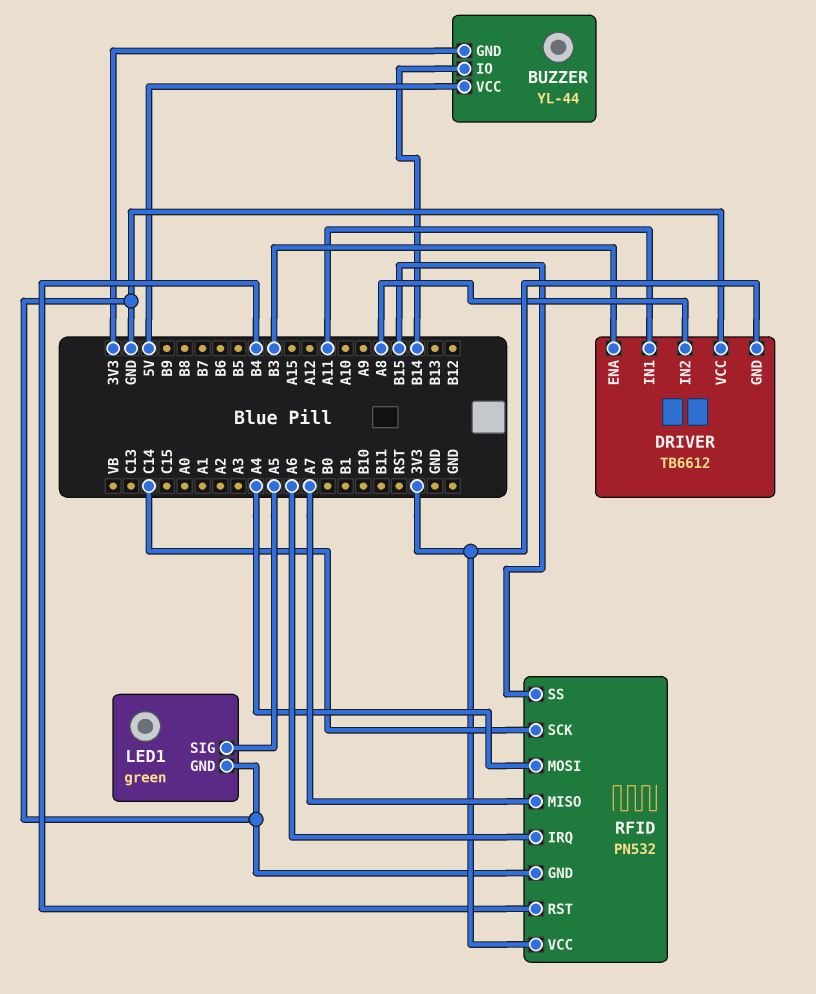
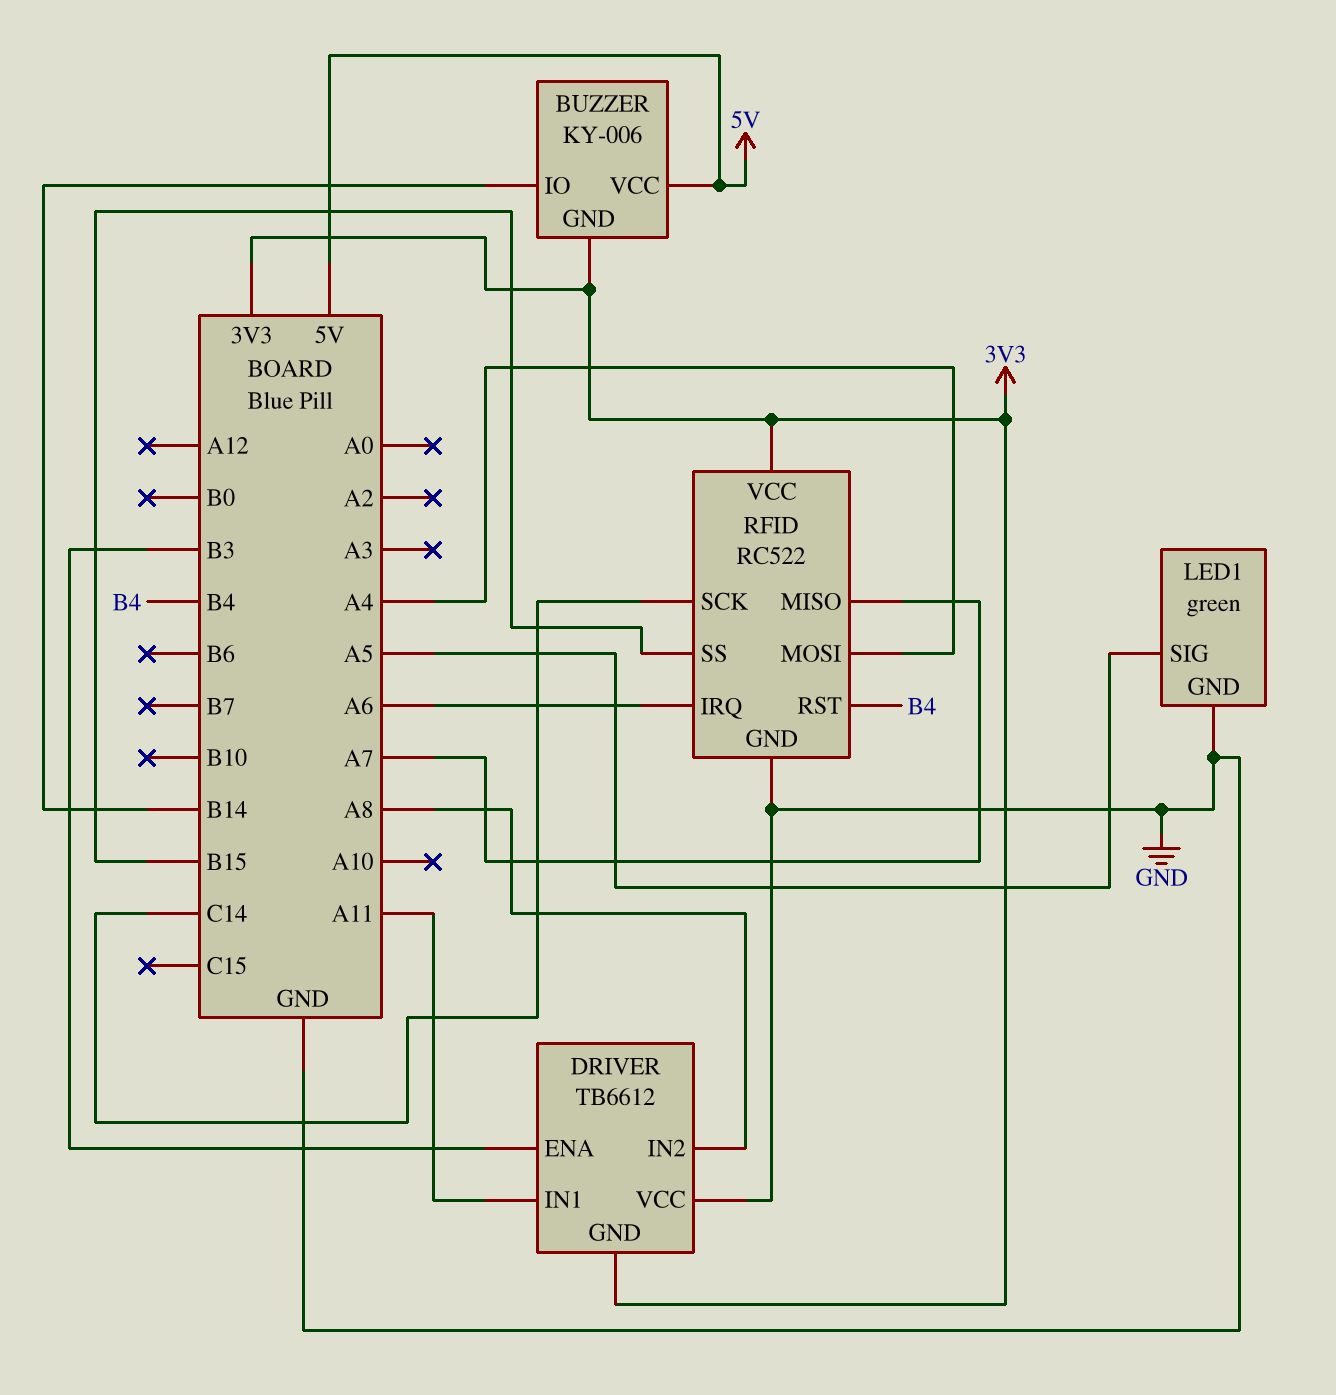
BUZZER: YL-44 -> KY-006
RFID: PN532 -> RC522

